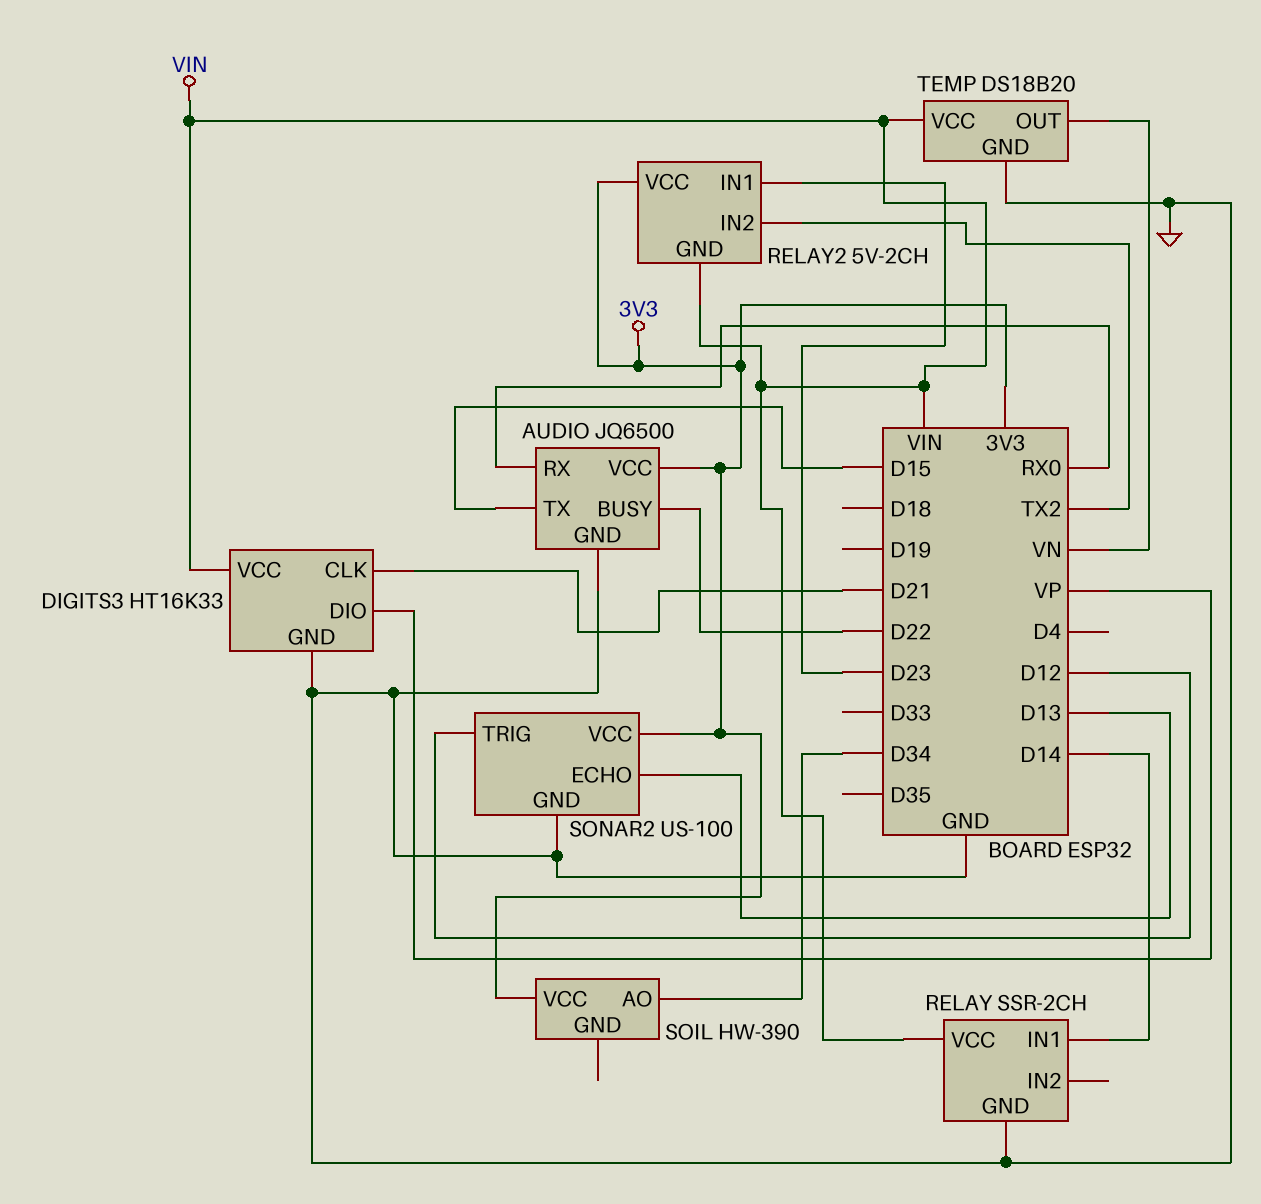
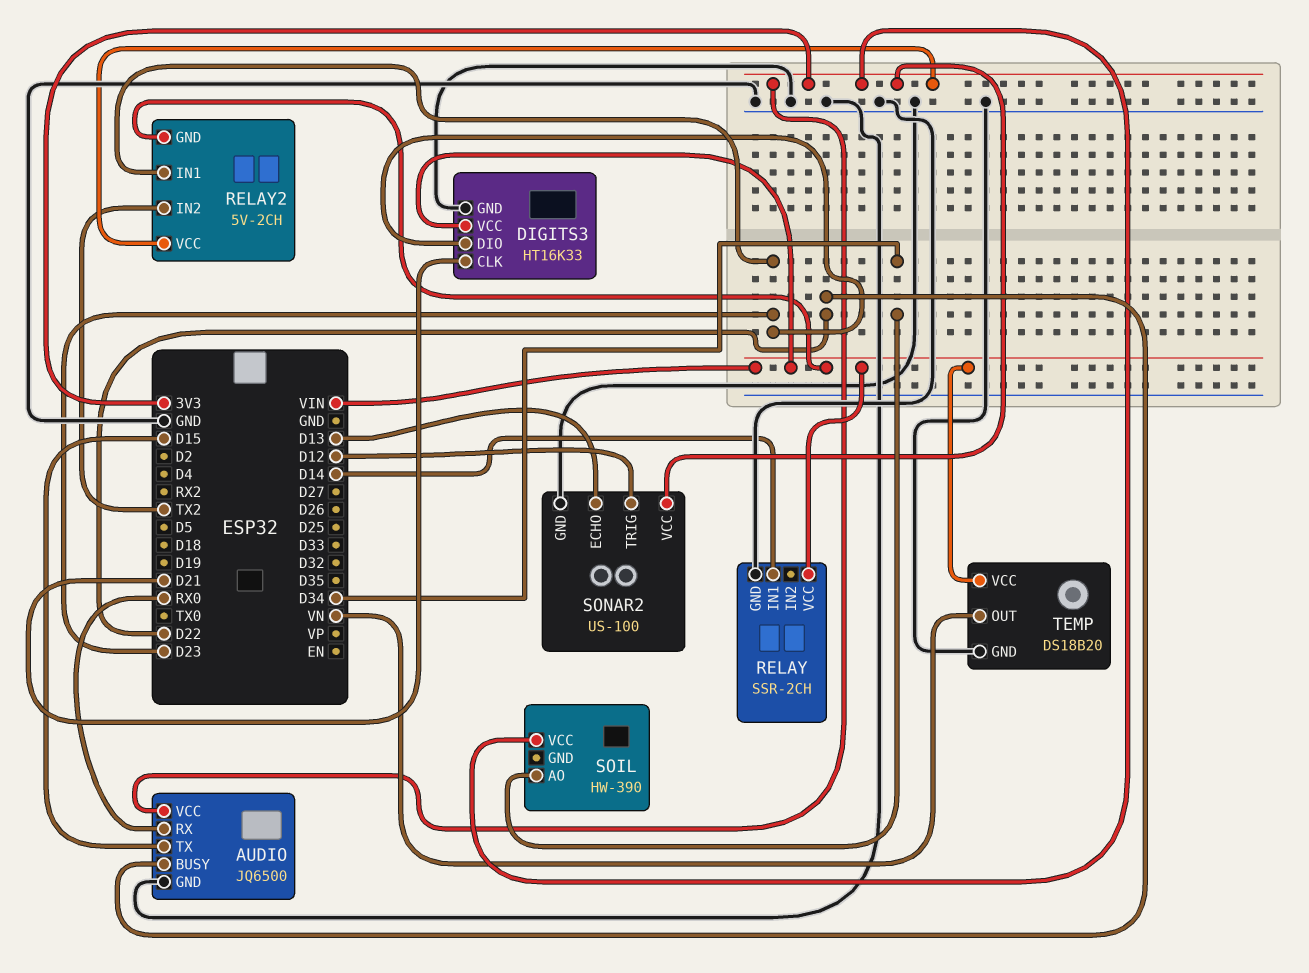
DIGITS3 pin DIO: VP -> D23

